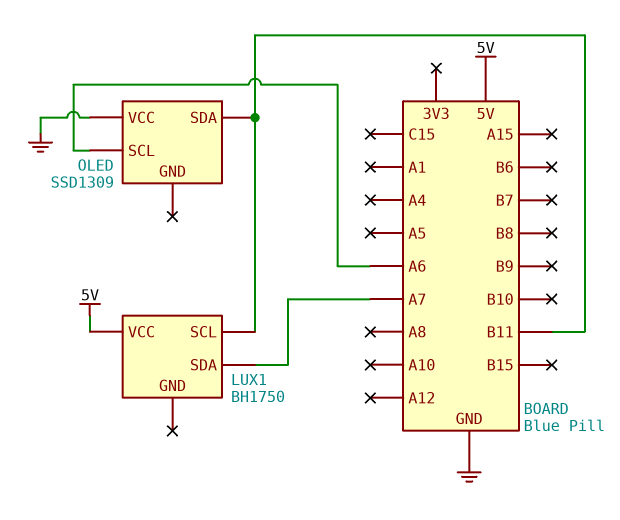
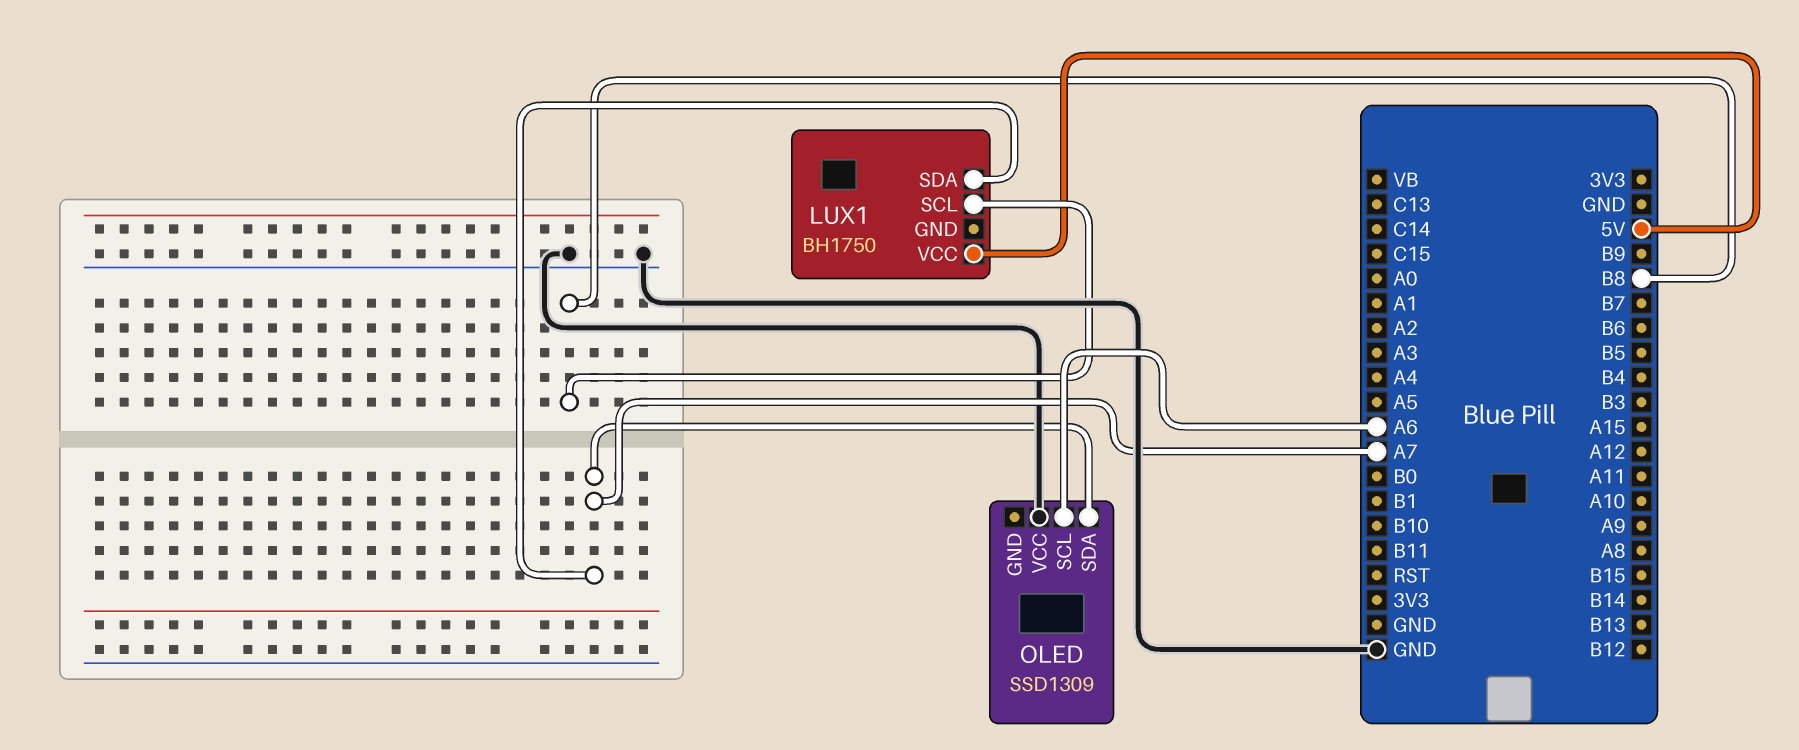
LUX1 pin SCL: B11 -> B8
OLED pin SDA: B11 -> A7

